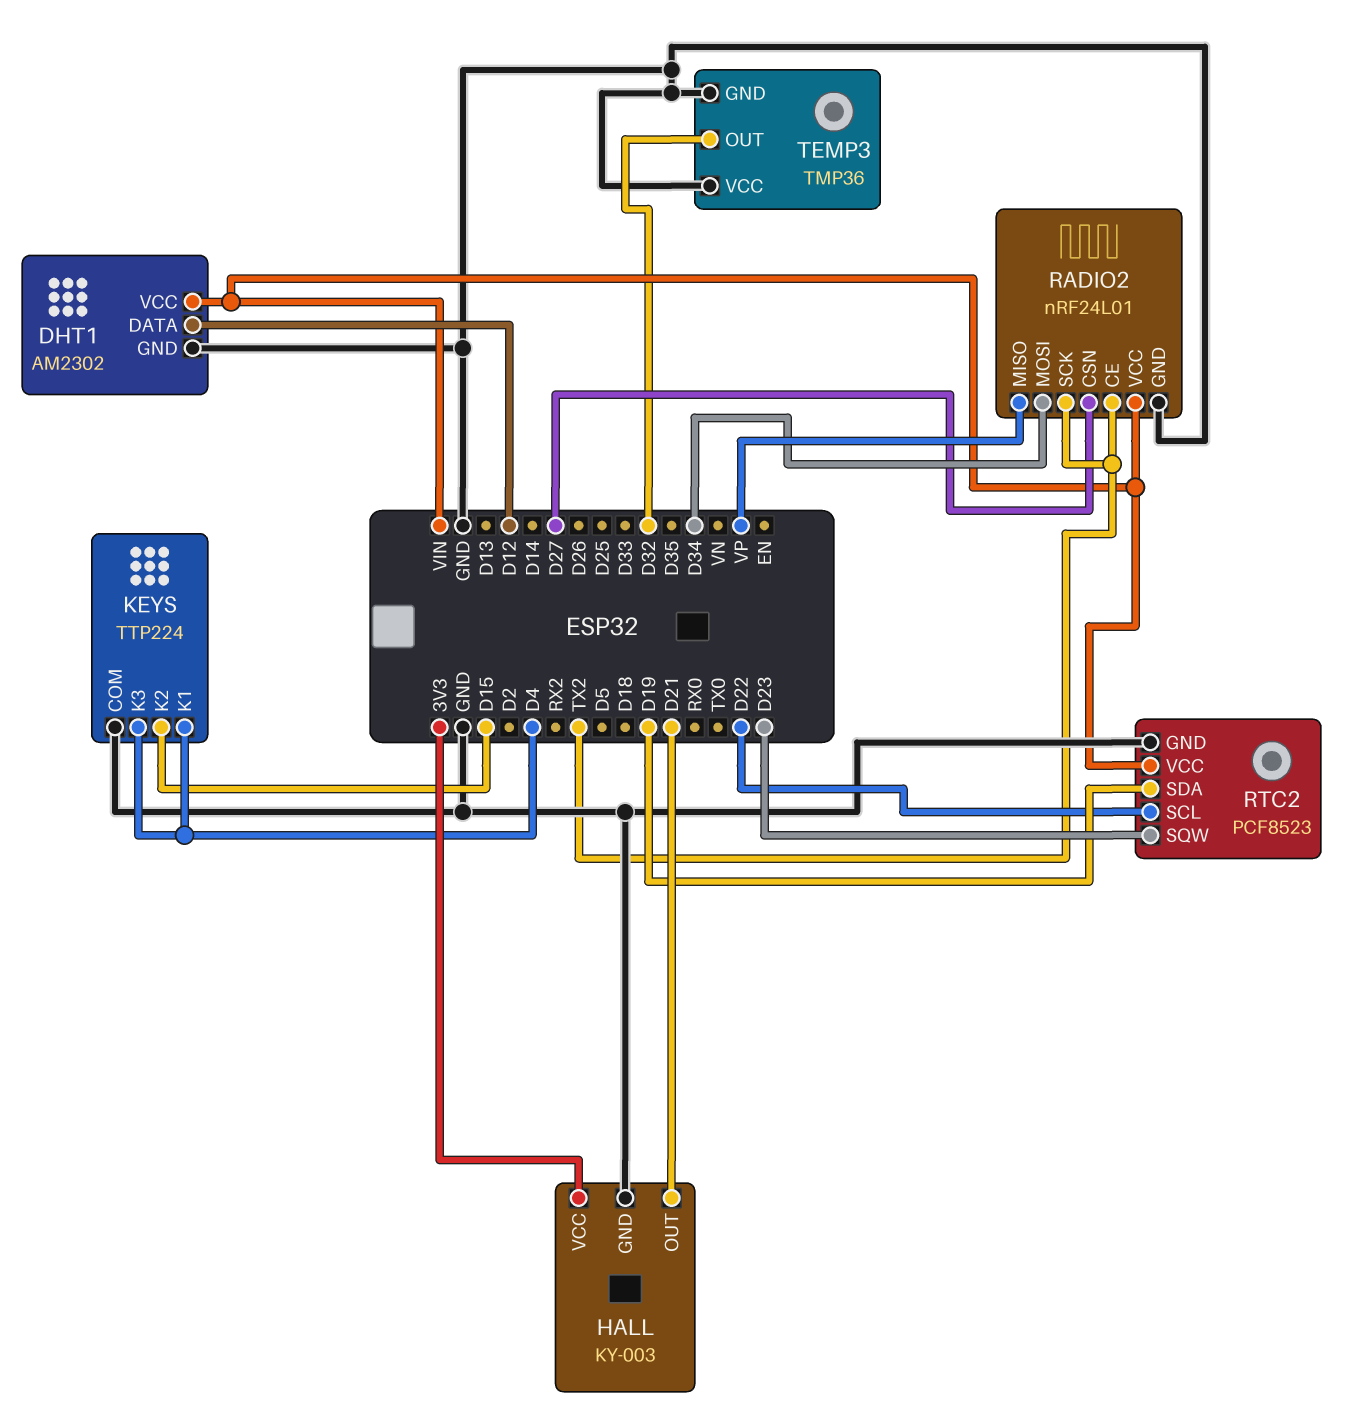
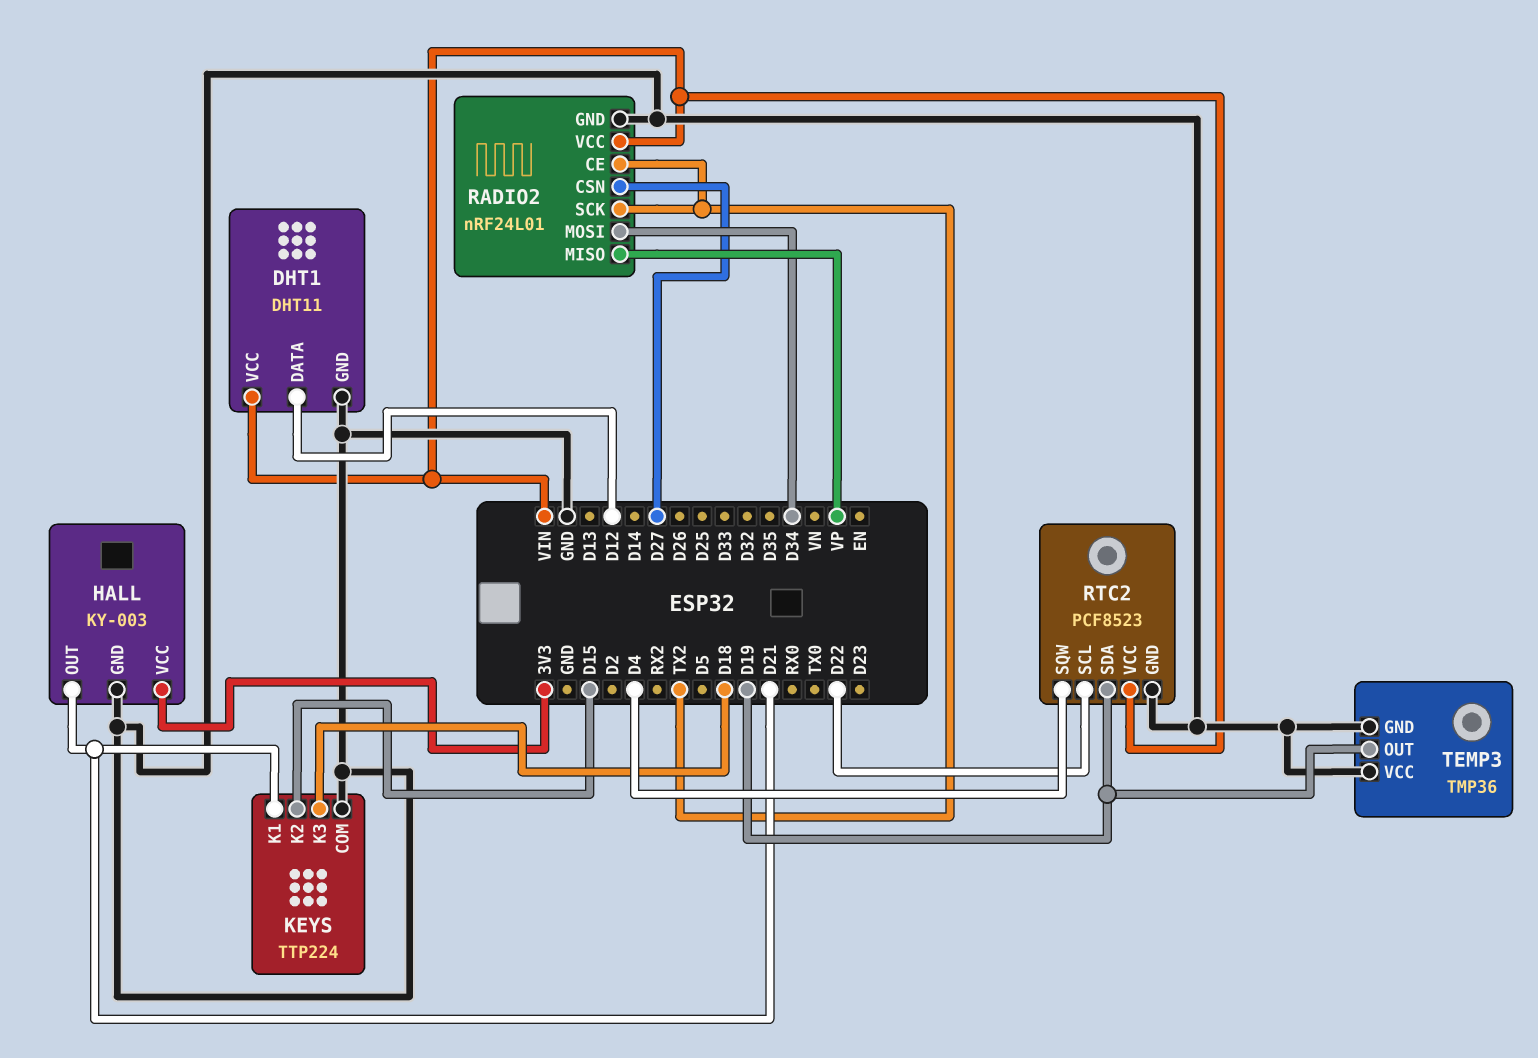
DHT1: AM2302 -> DHT11
KEYS pin K1: D4 -> D21
KEYS pin K3: D4 -> D18
RTC2 pin SQW: D23 -> D4
TEMP3 pin OUT: D32 -> D19

